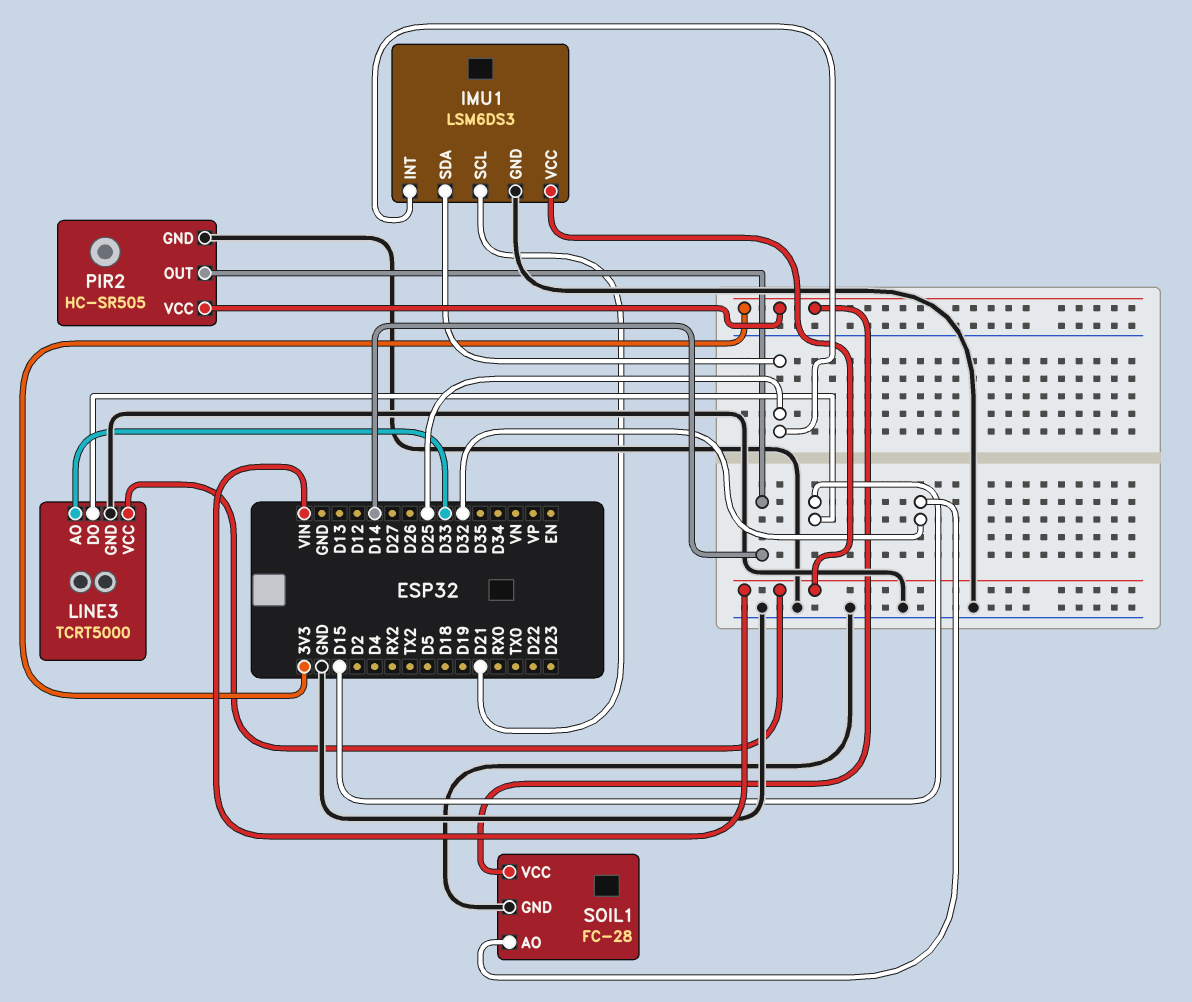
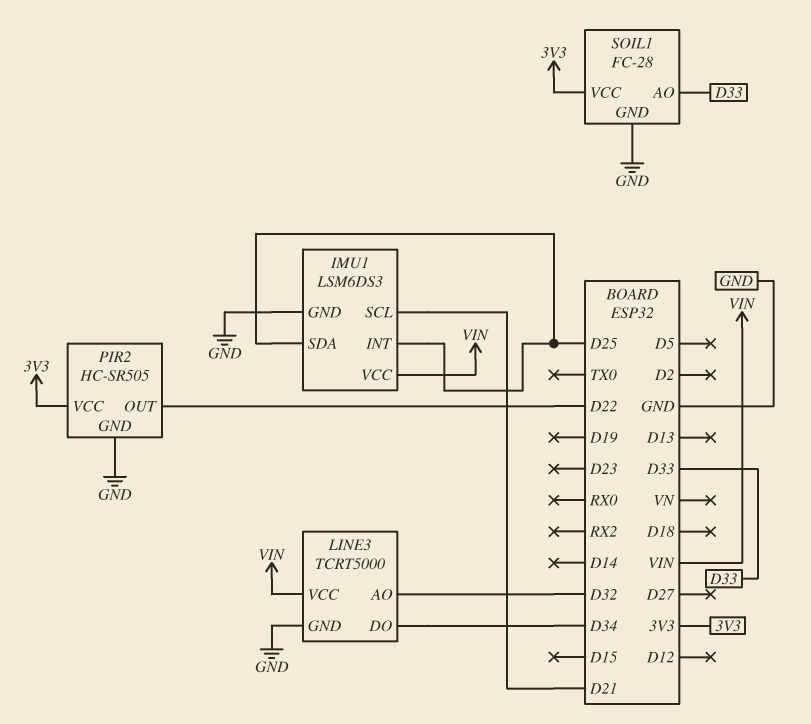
LINE3 pin AO: D33 -> D32
LINE3 pin DO: D15 -> D34
PIR2 pin OUT: D14 -> D22
SOIL1 pin AO: D32 -> D33

